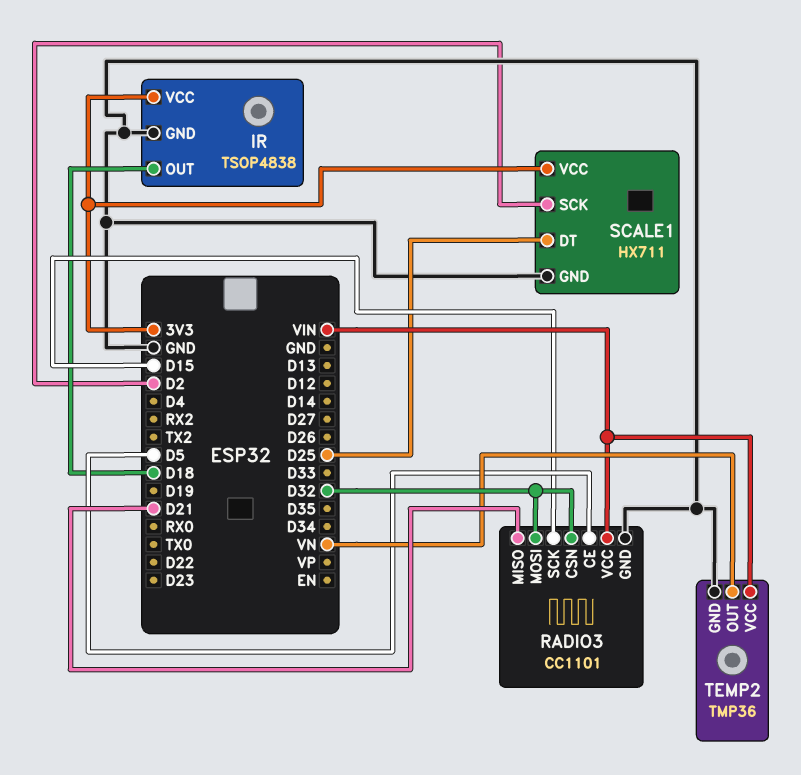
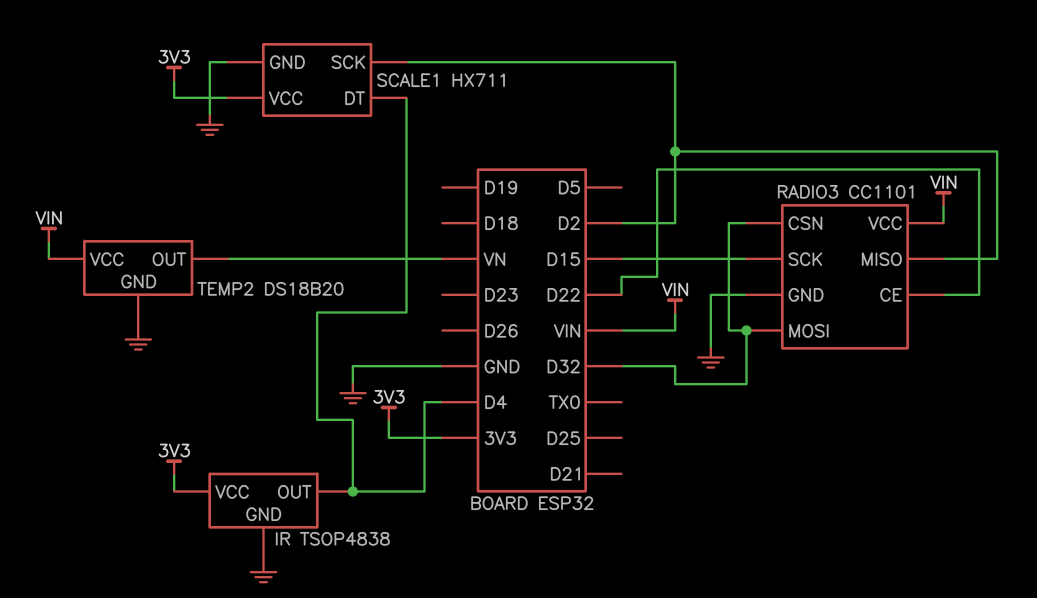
IR pin OUT: D18 -> D4
RADIO3 pin CE: D5 -> D22
RADIO3 pin MISO: D21 -> D2
SCALE1 pin DT: D25 -> D4
TEMP2: TMP36 -> DS18B20

